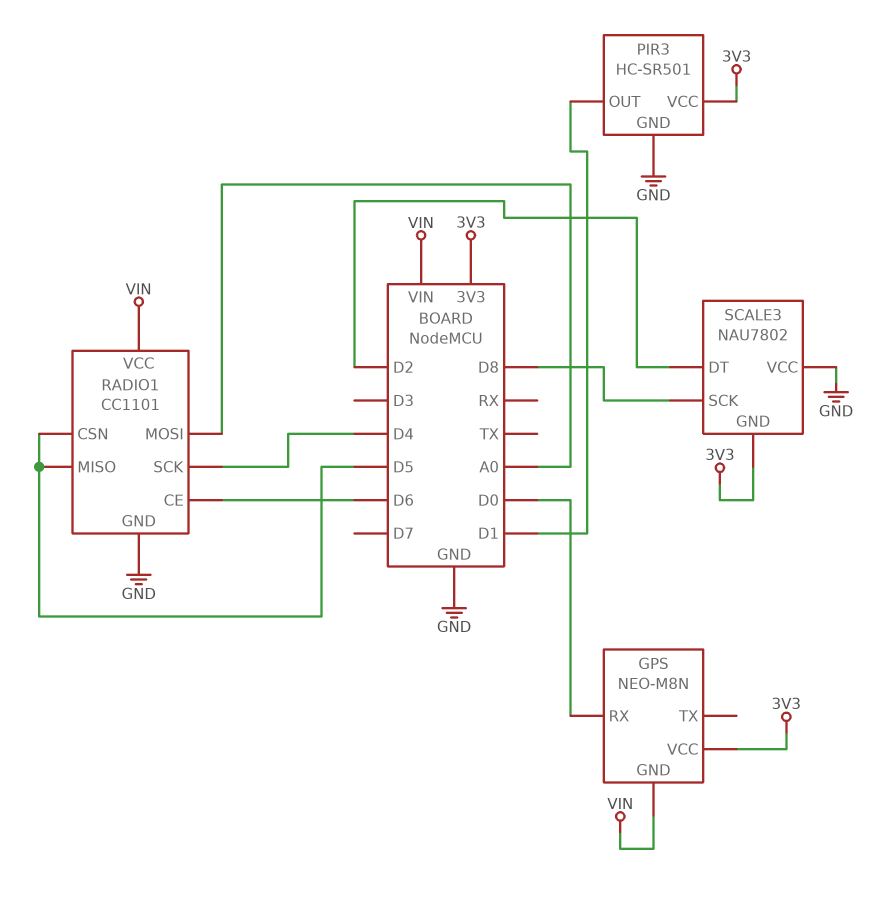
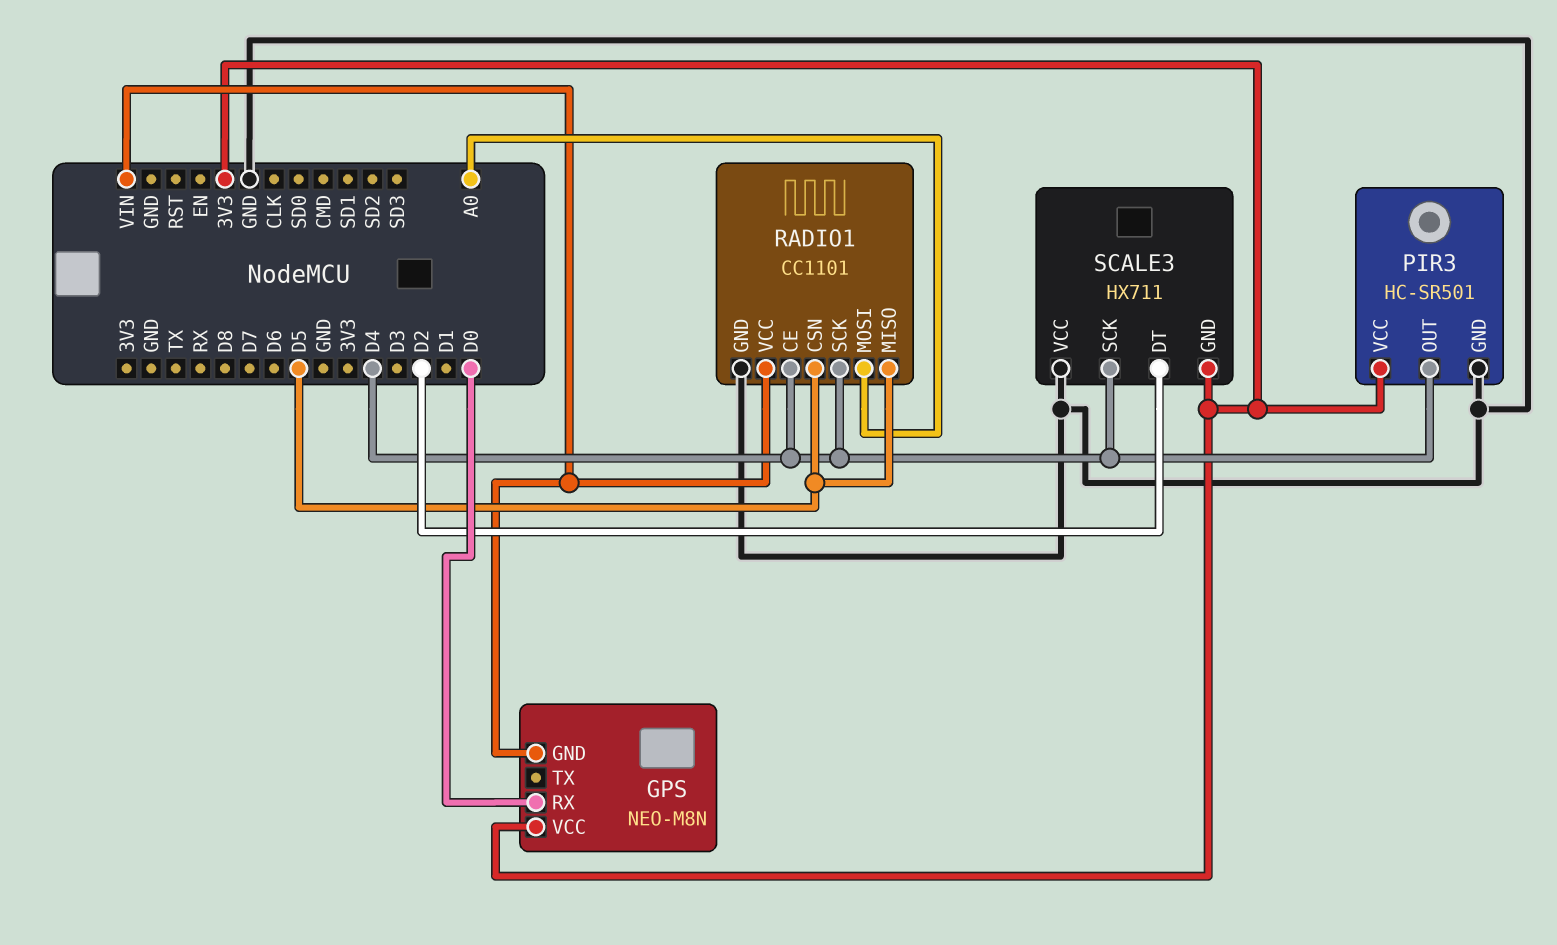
PIR3 pin OUT: D1 -> D4
RADIO1 pin CE: D6 -> D4
SCALE3: NAU7802 -> HX711
SCALE3 pin SCK: D8 -> D4

